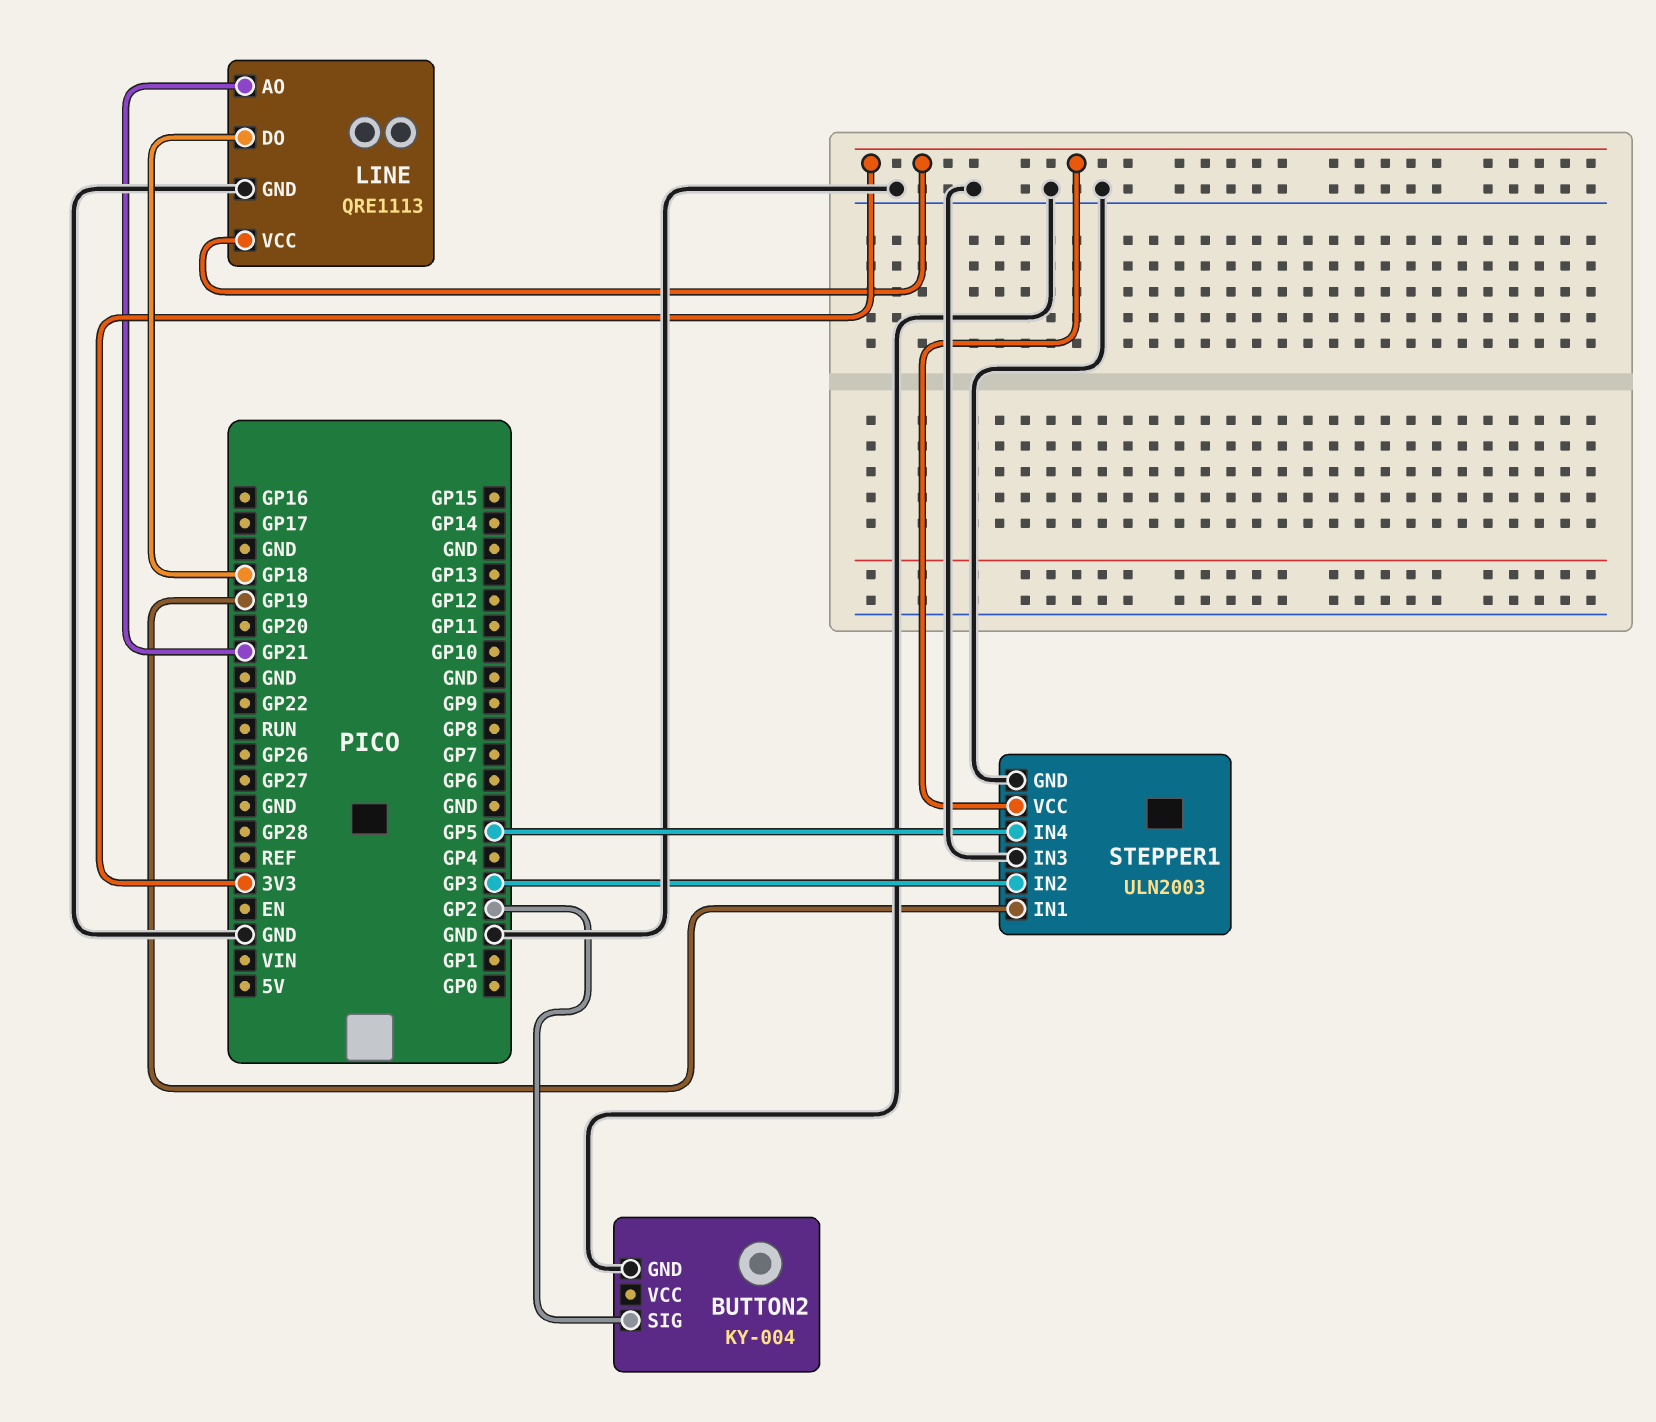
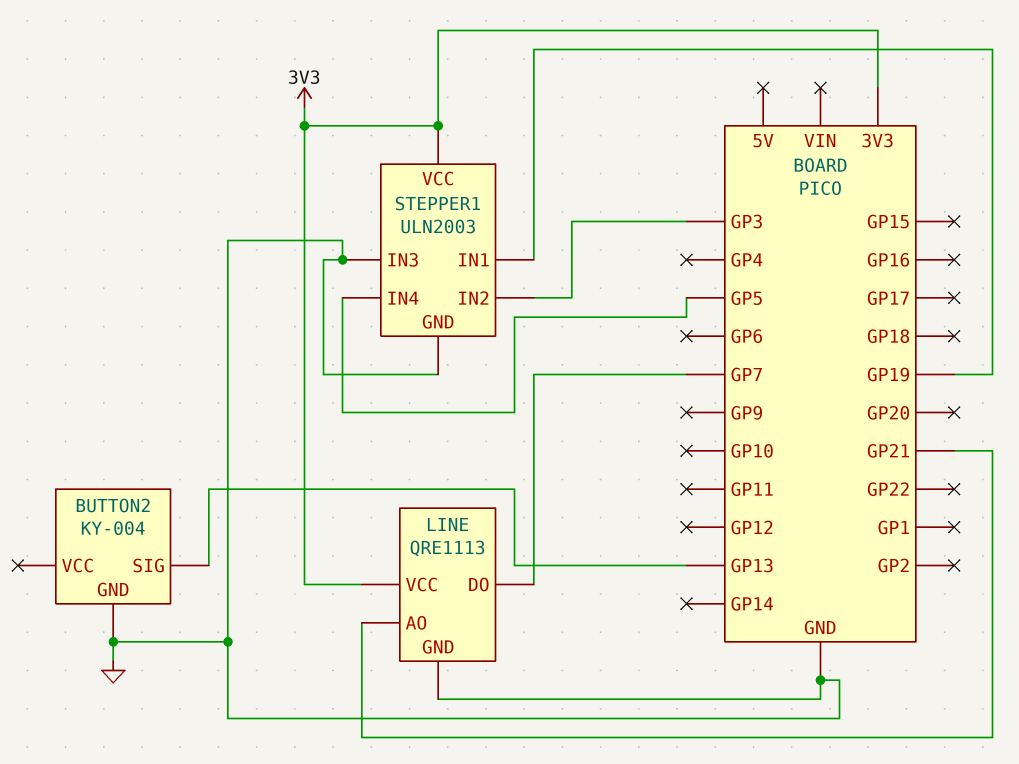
BUTTON2 pin SIG: GP2 -> GP13
LINE pin DO: GP18 -> GP7

